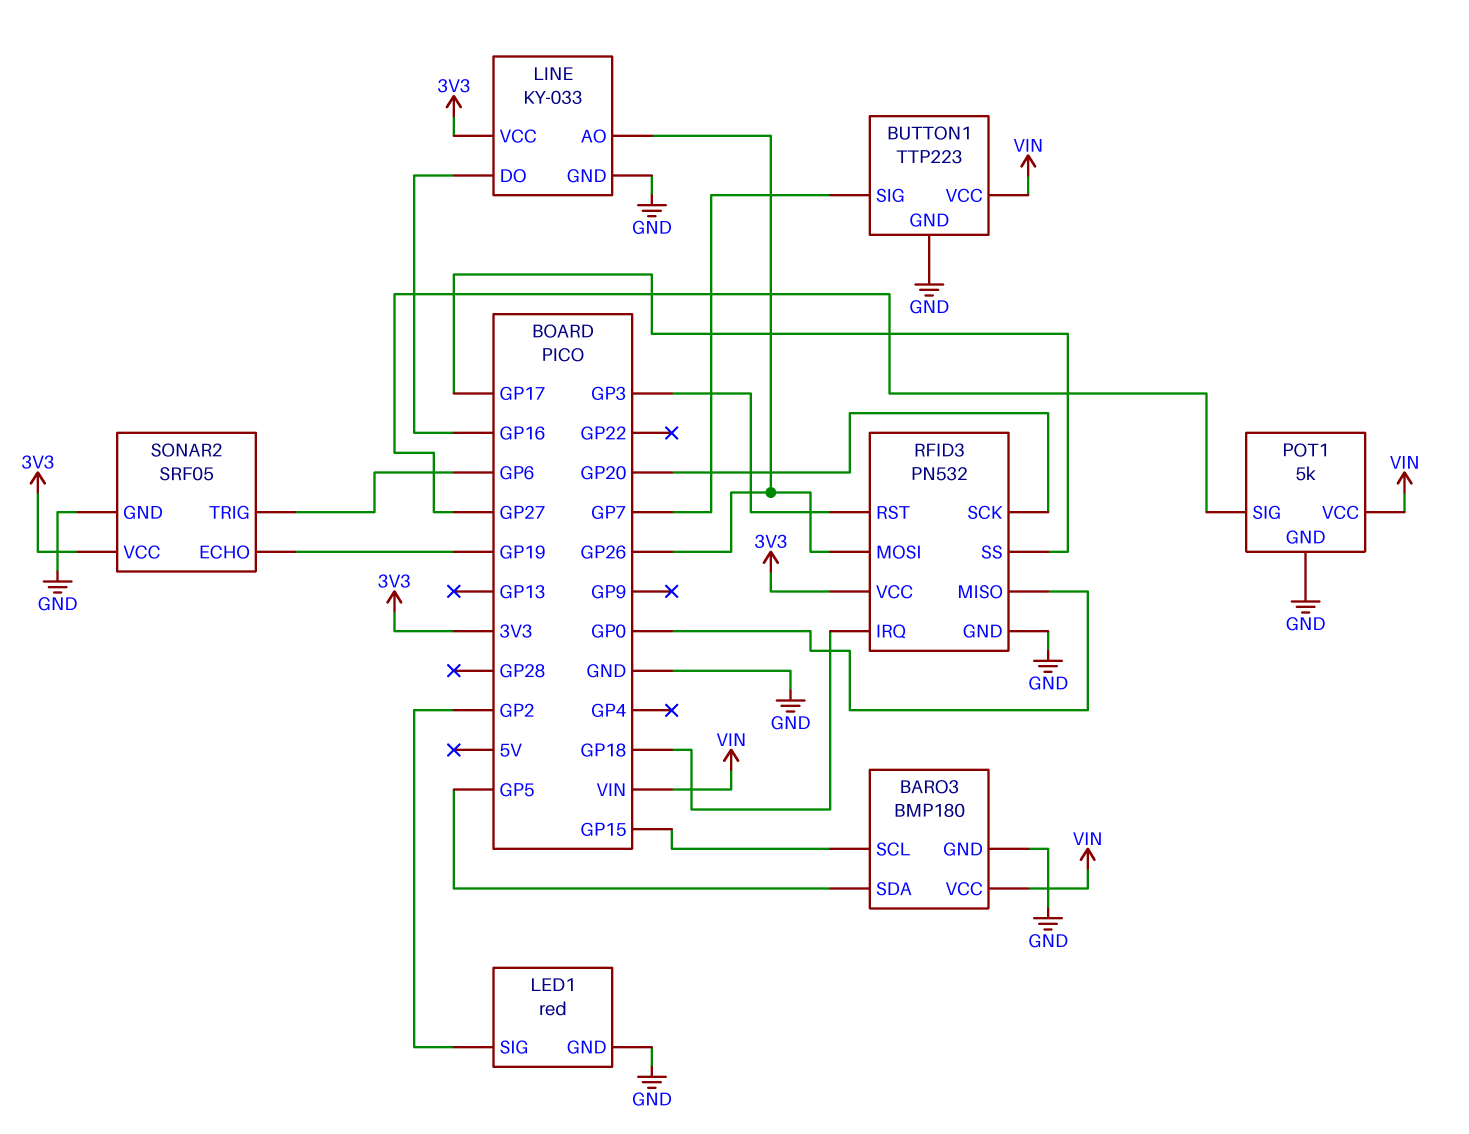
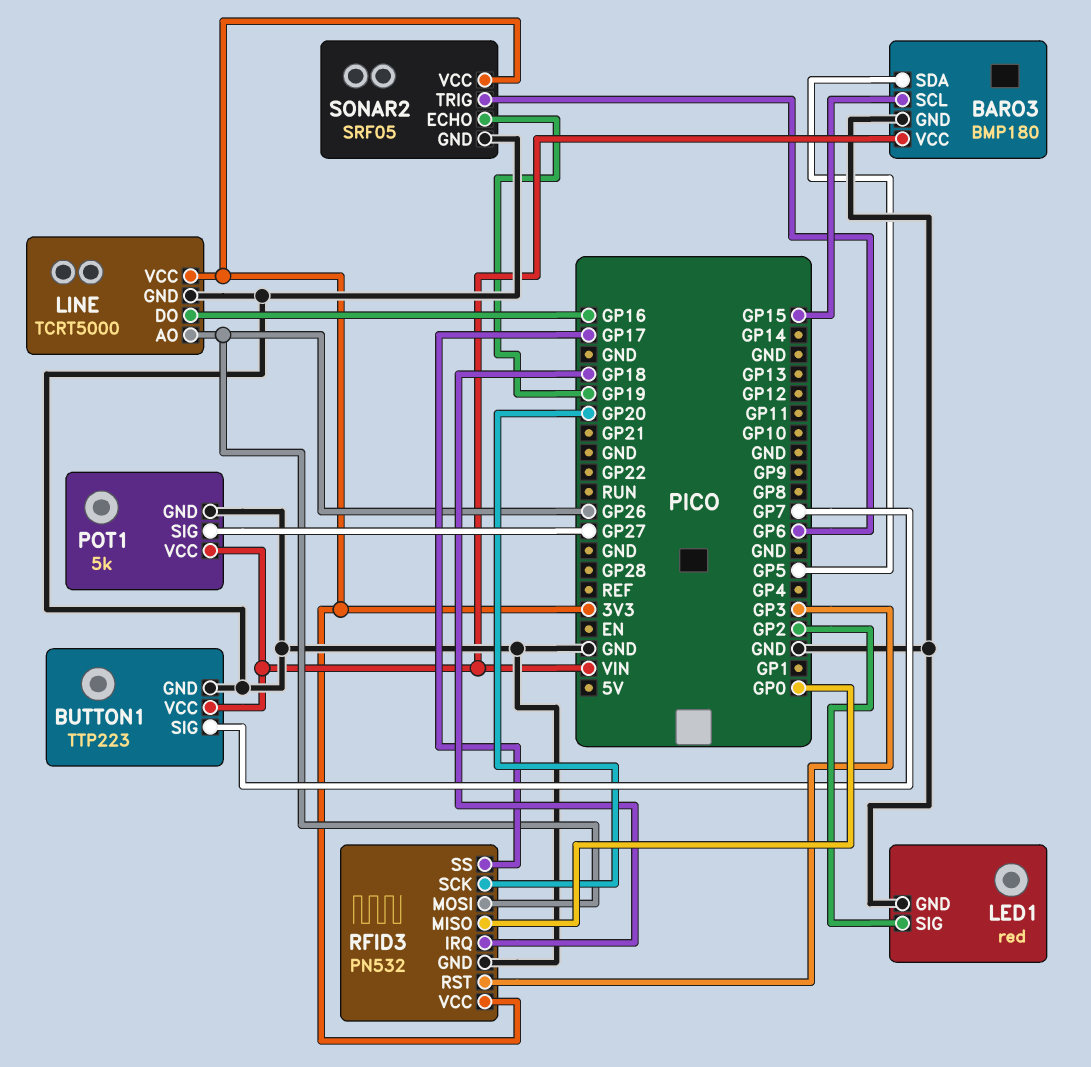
LINE: KY-033 -> TCRT5000

